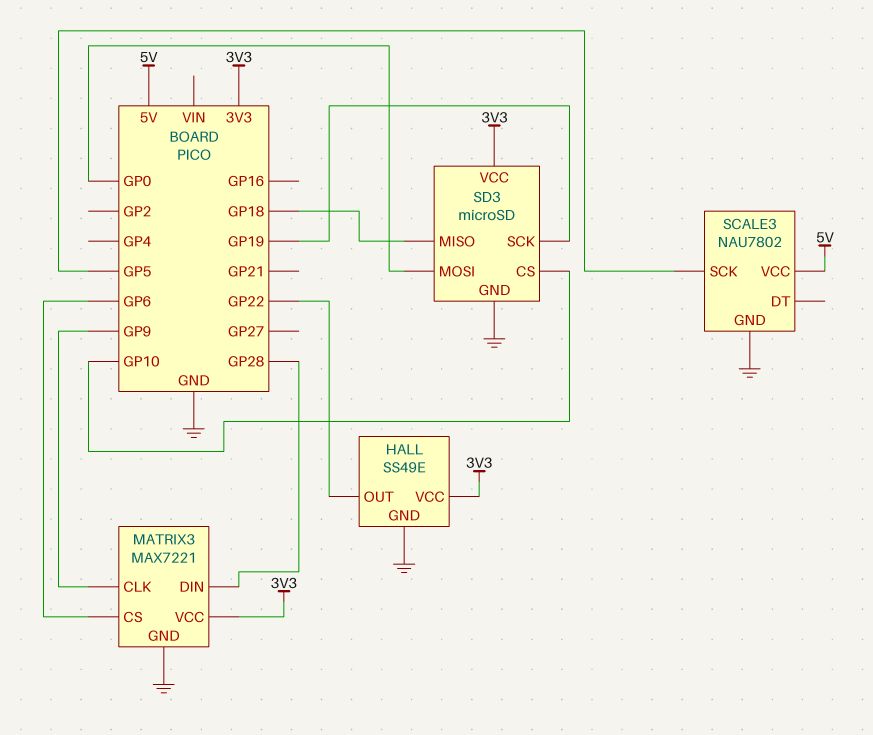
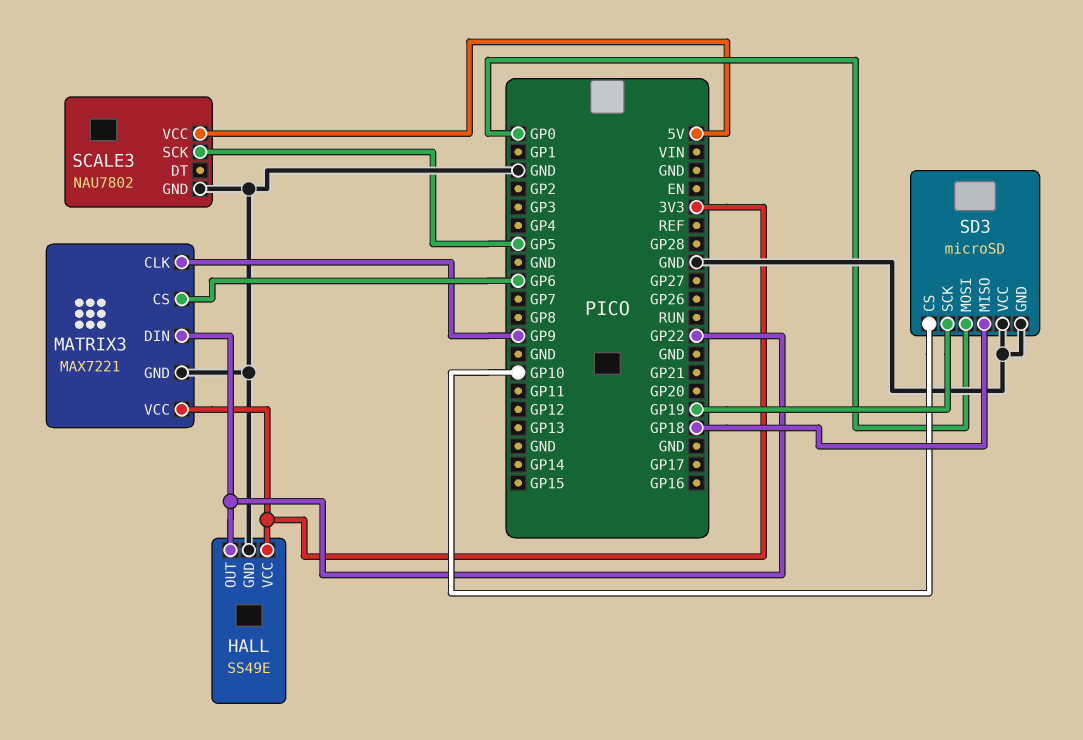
MATRIX3 pin DIN: GP28 -> GP22
SD3 pin VCC: 3V3 -> GND

